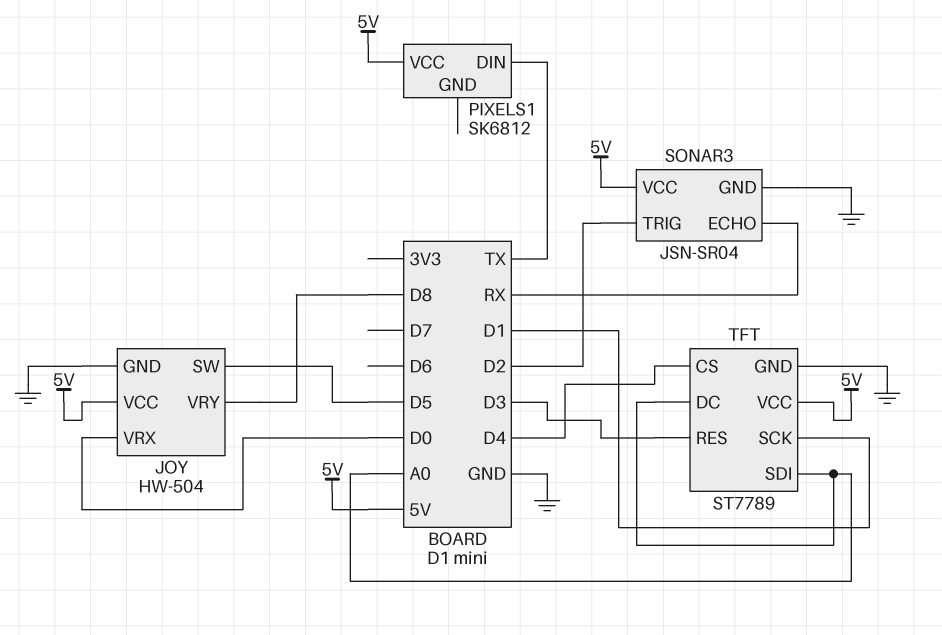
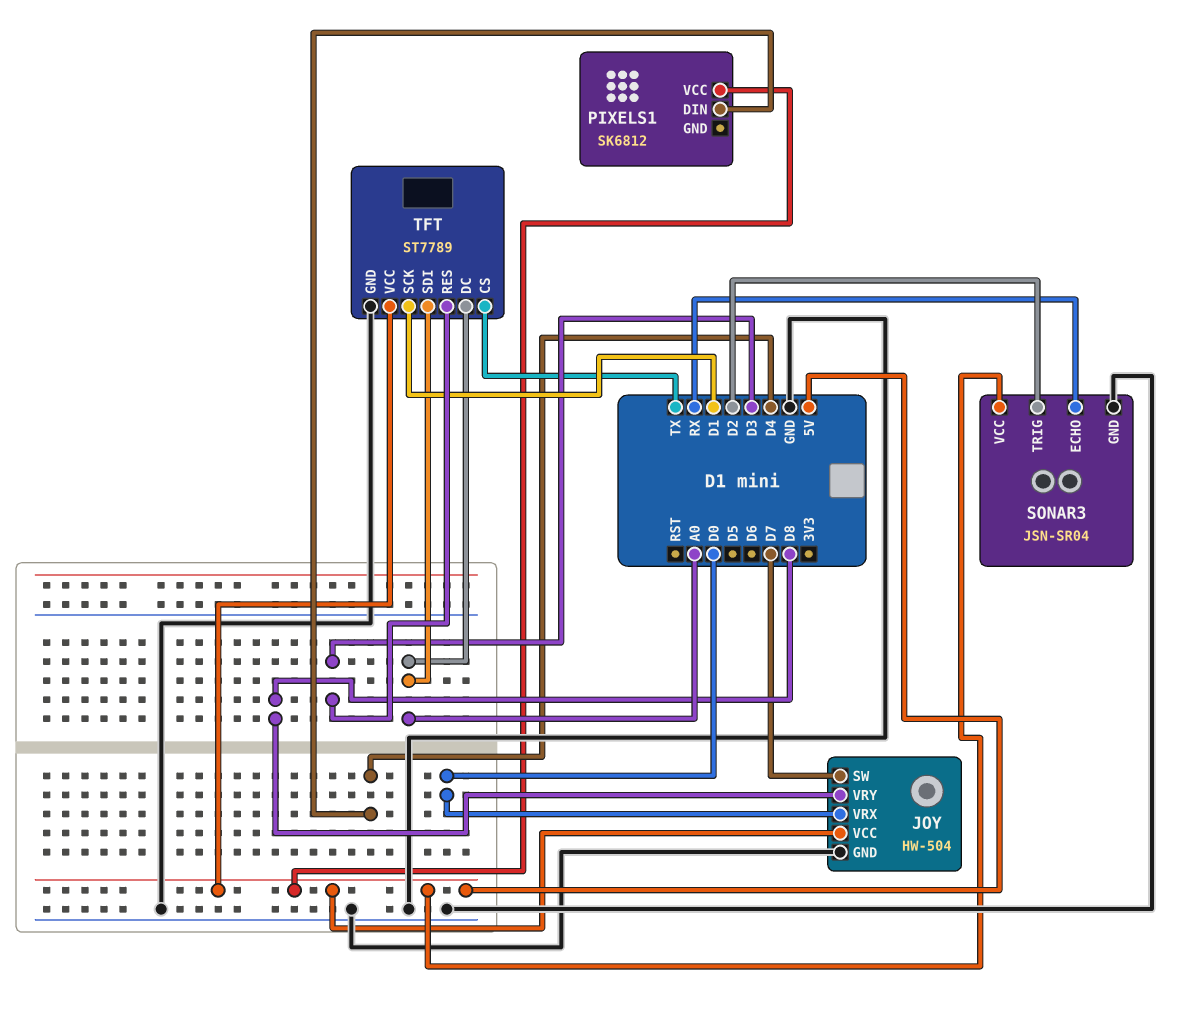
JOY pin SW: D5 -> D7
PIXELS1 pin DIN: TX -> D4
TFT pin CS: D4 -> TX

